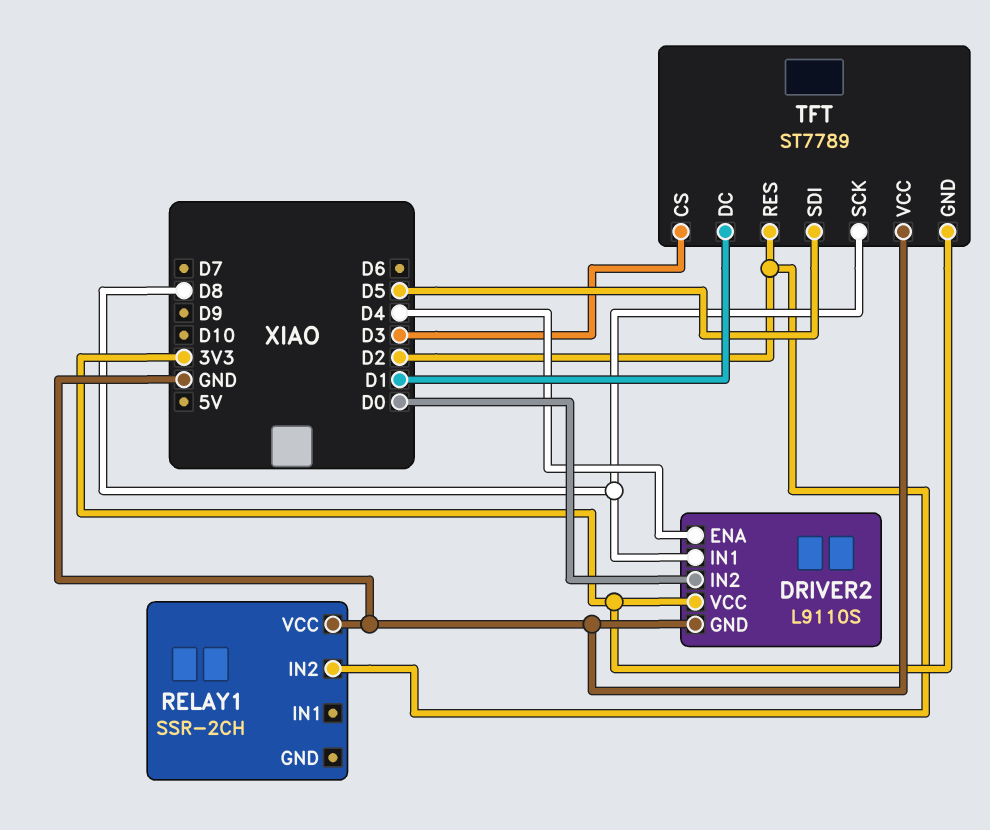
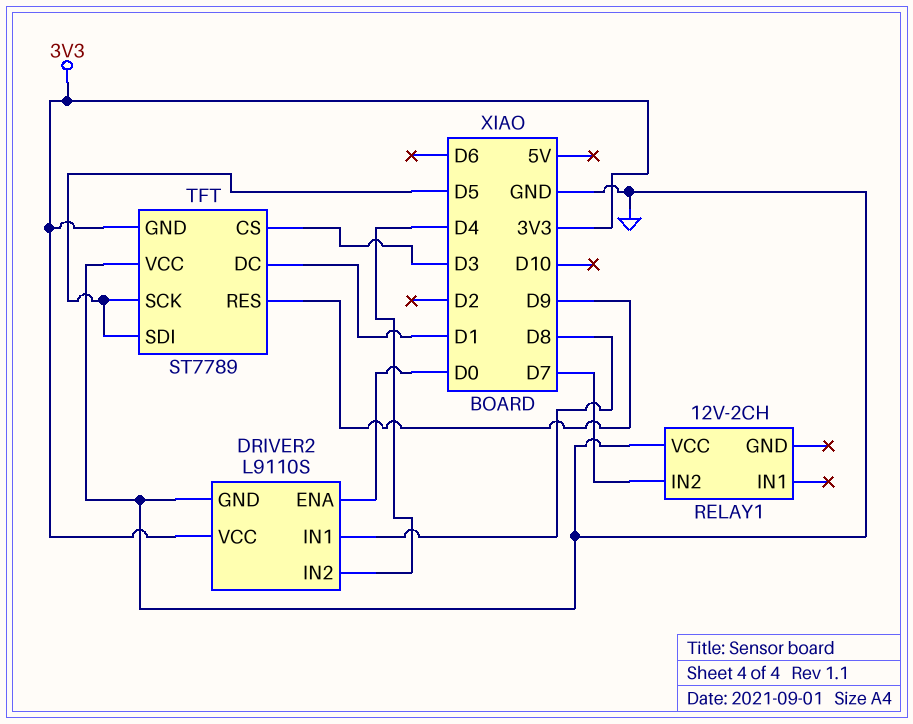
DRIVER2 pin ENA: D4 -> D0
DRIVER2 pin IN2: D0 -> D4
RELAY1: SSR-2CH -> 12V-2CH
RELAY1 pin IN2: D2 -> D7
TFT pin RES: D2 -> D9
TFT pin SCK: D8 -> D5

